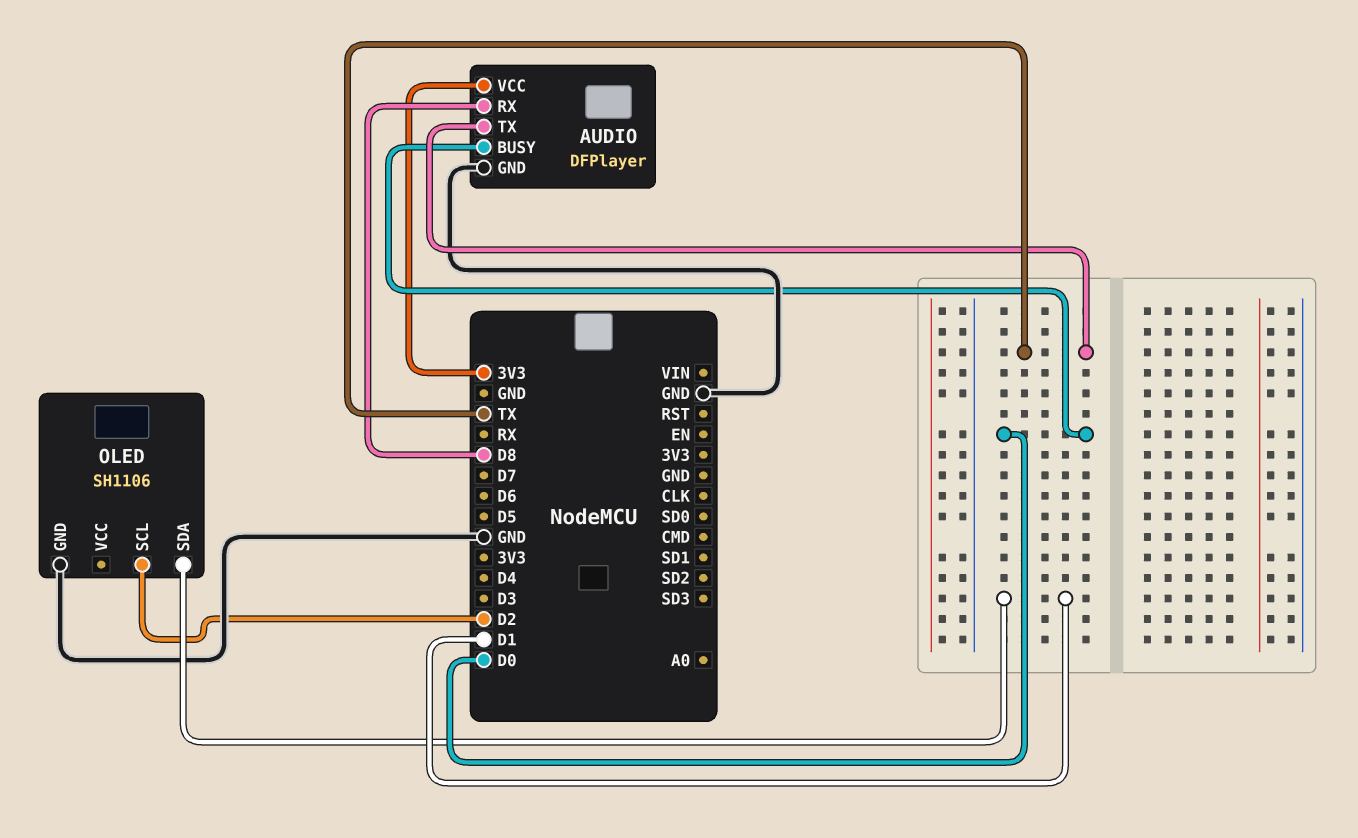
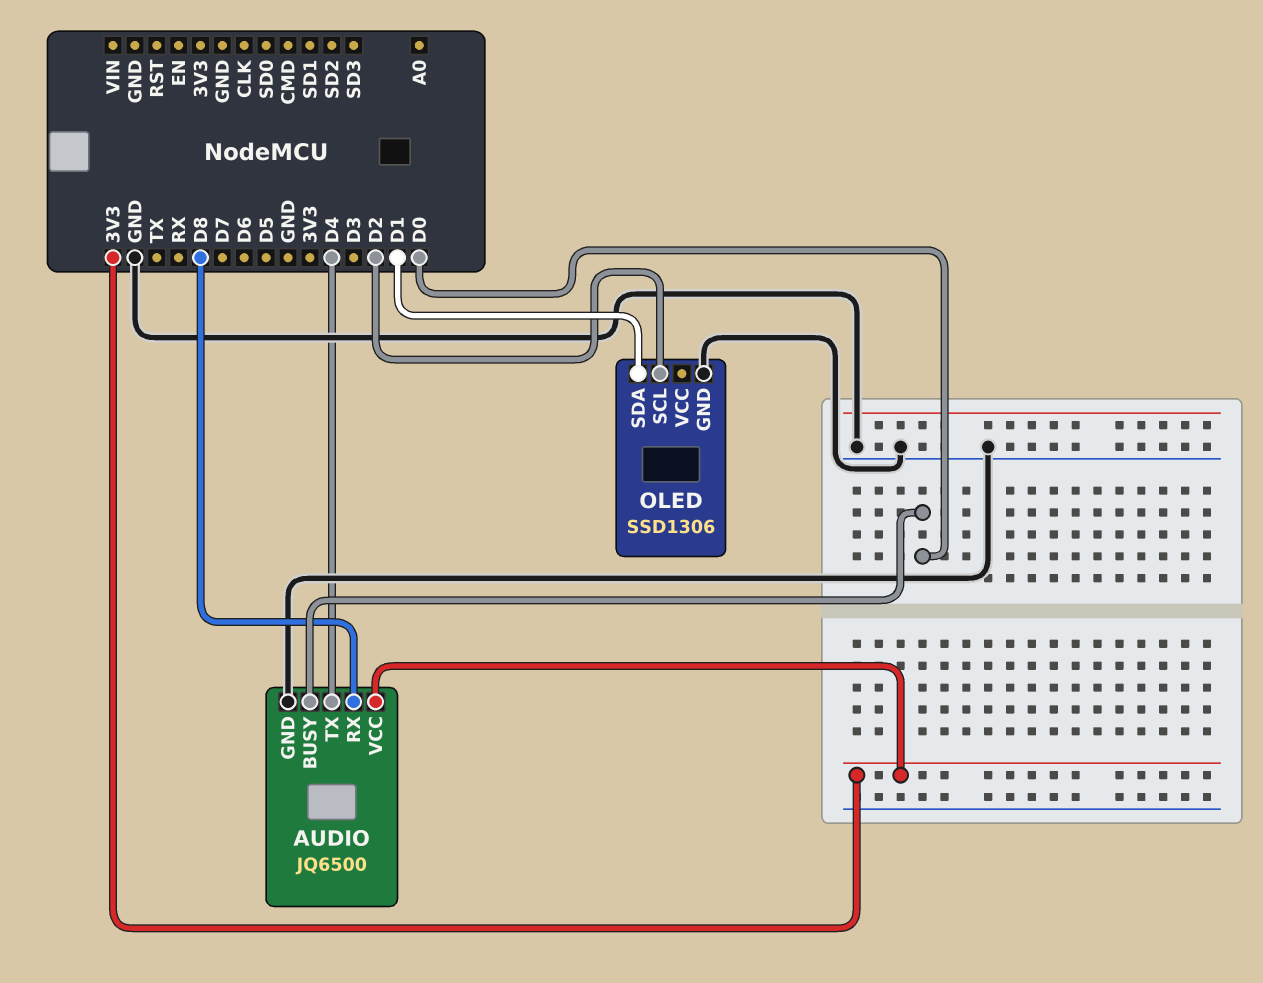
AUDIO: DFPlayer -> JQ6500
AUDIO pin TX: TX -> D4
OLED: SH1106 -> SSD1306

